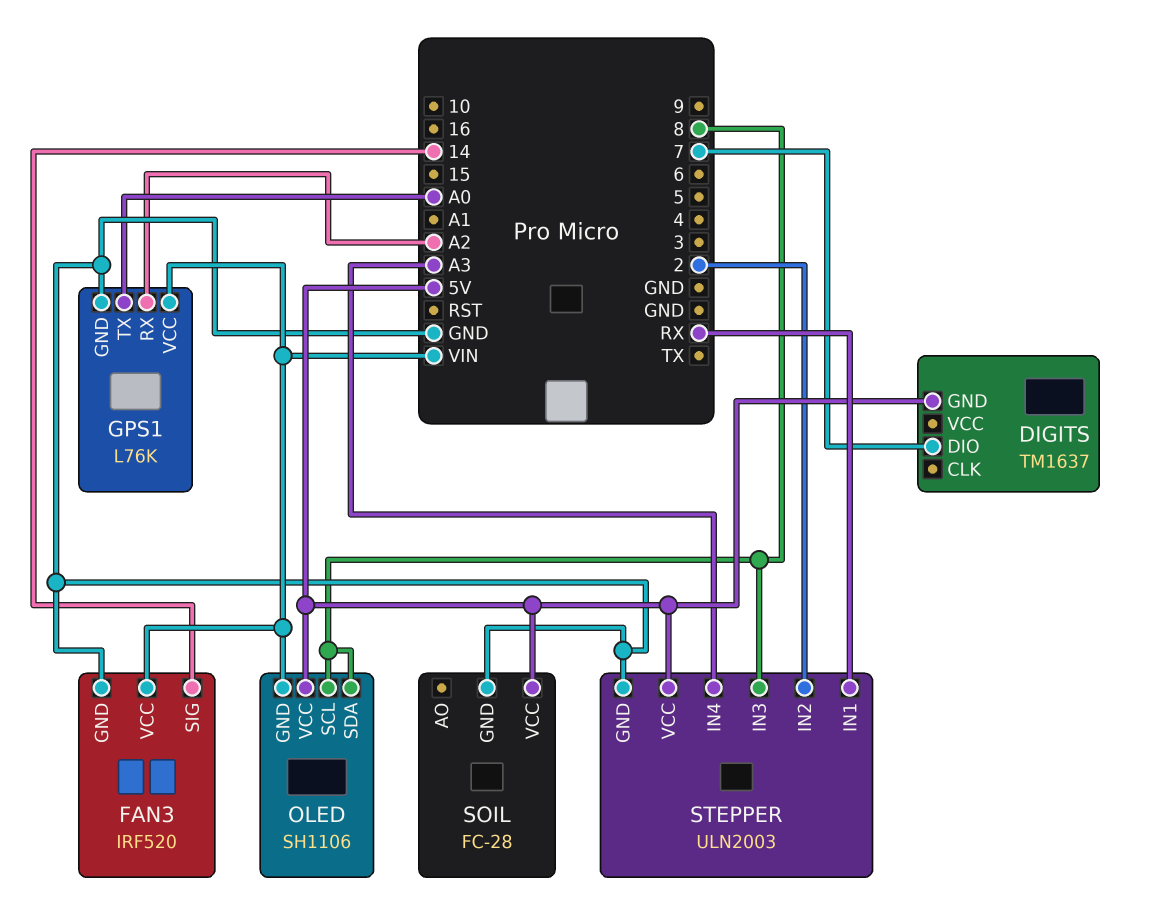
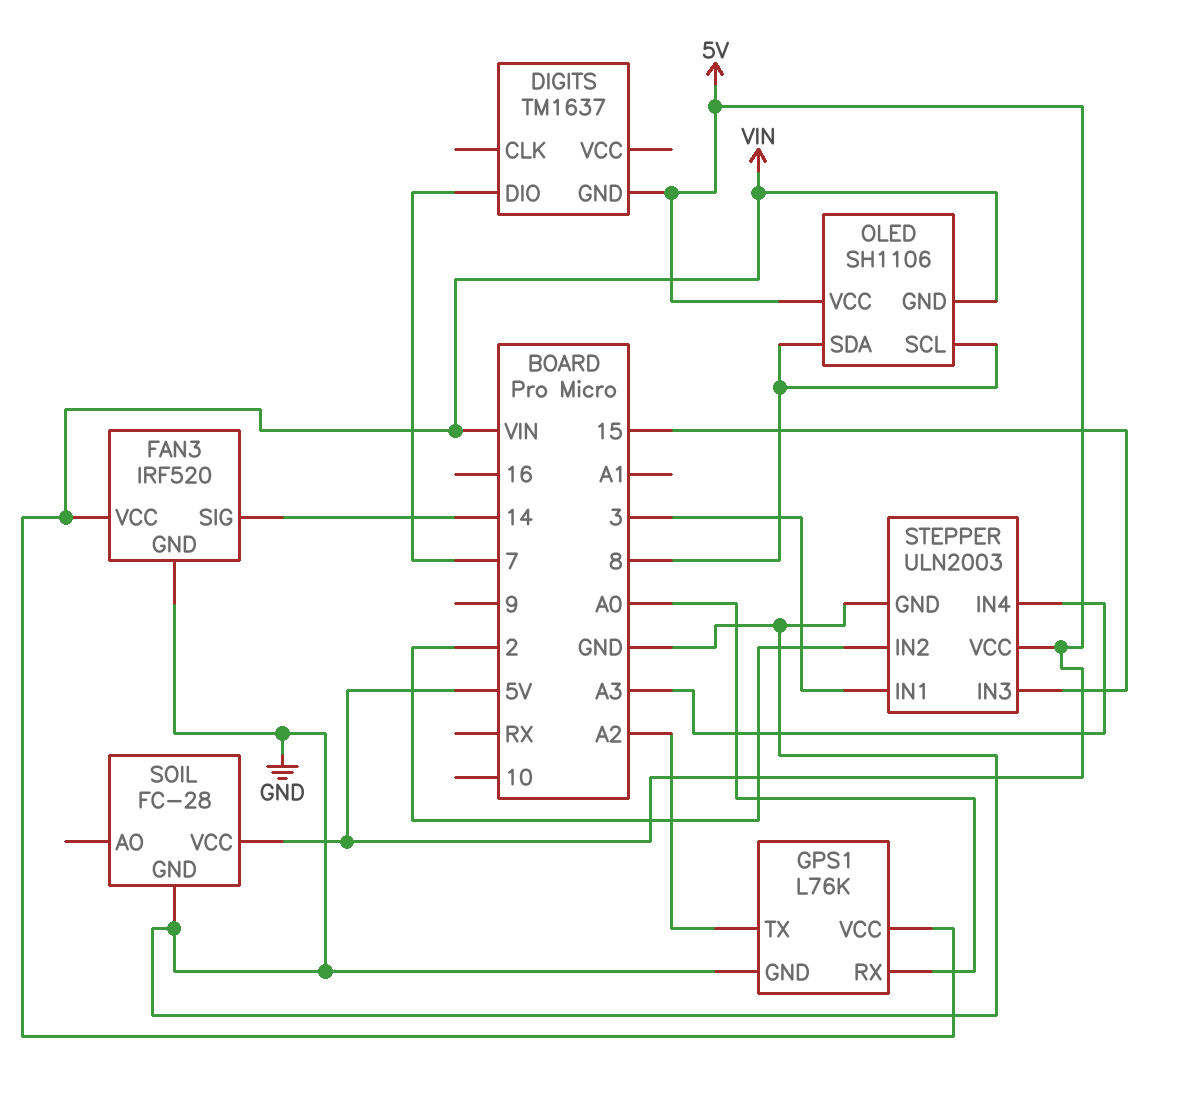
GPS1 pin RX: A2 -> A0
GPS1 pin TX: A0 -> A2
STEPPER pin IN1: RX -> 3
STEPPER pin IN3: 8 -> 15

